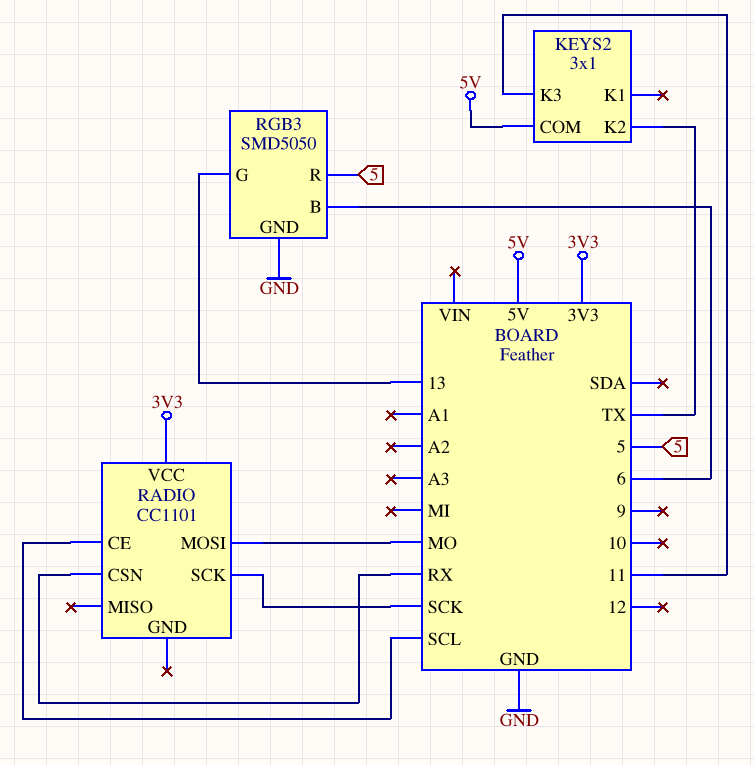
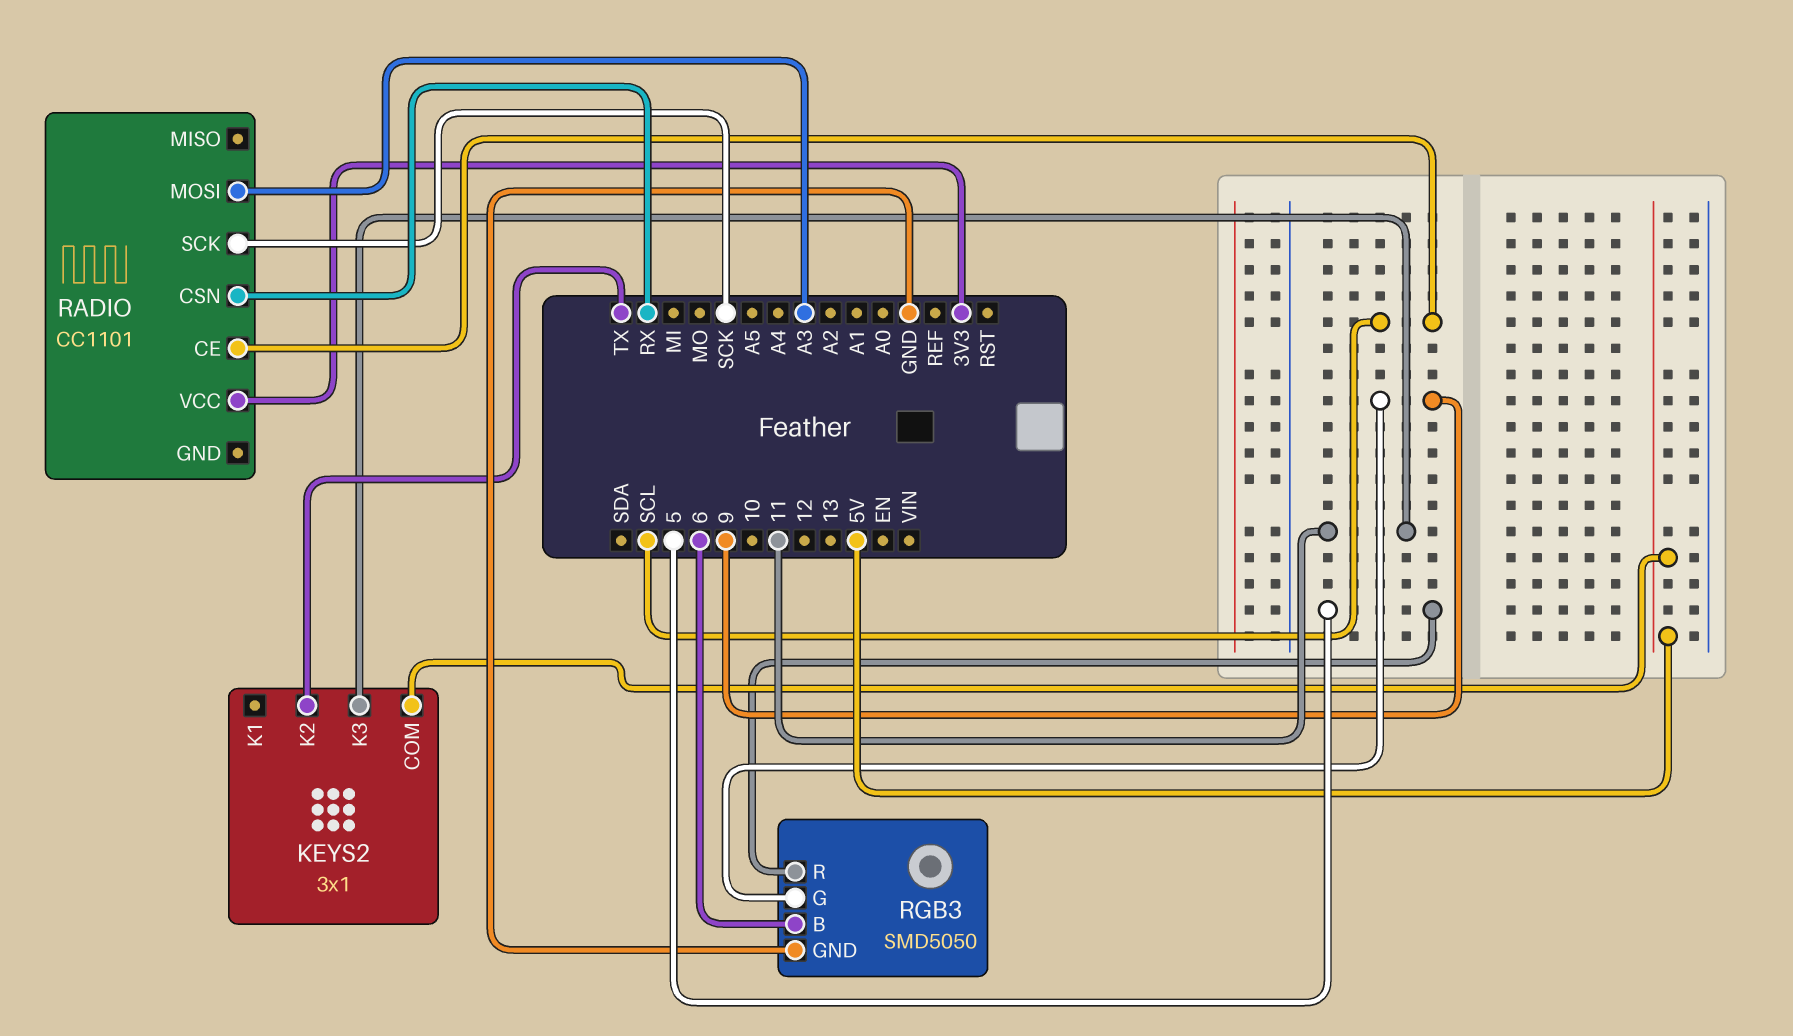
RADIO pin MOSI: MO -> A3
RGB3 pin G: 13 -> 9

